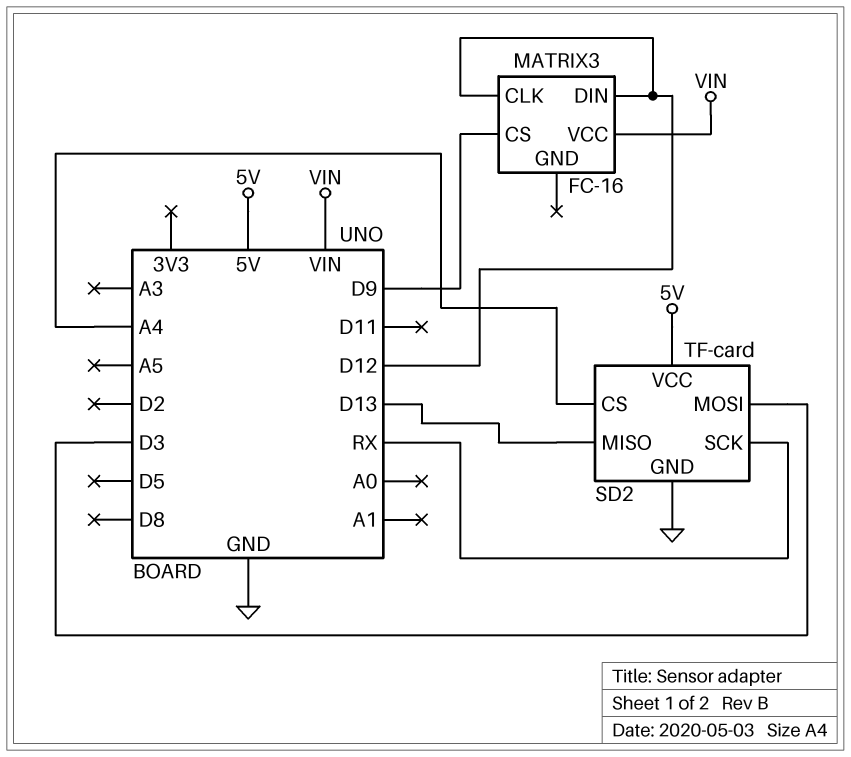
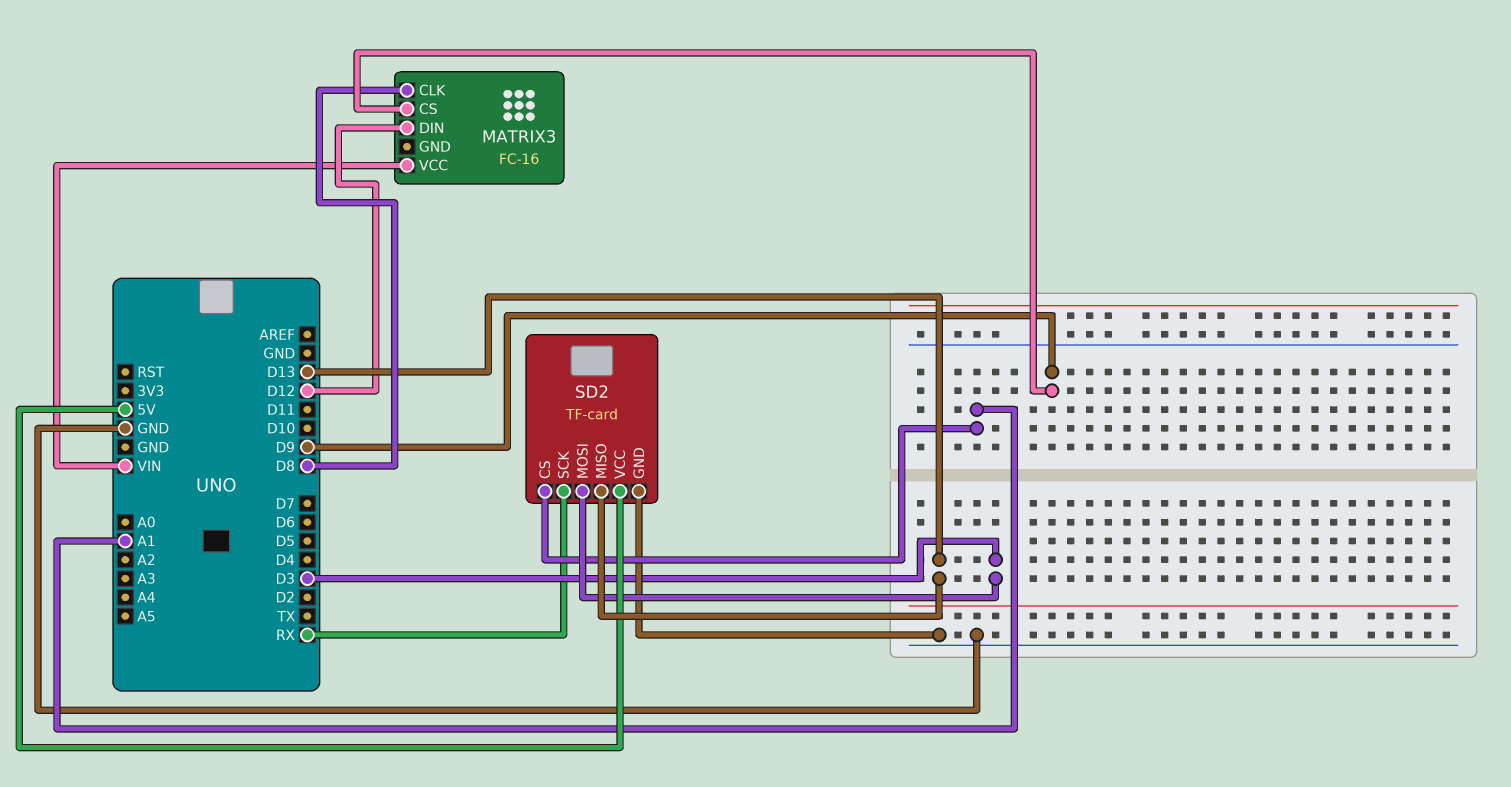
MATRIX3 pin CLK: D12 -> D8
SD2 pin CS: A4 -> A1

